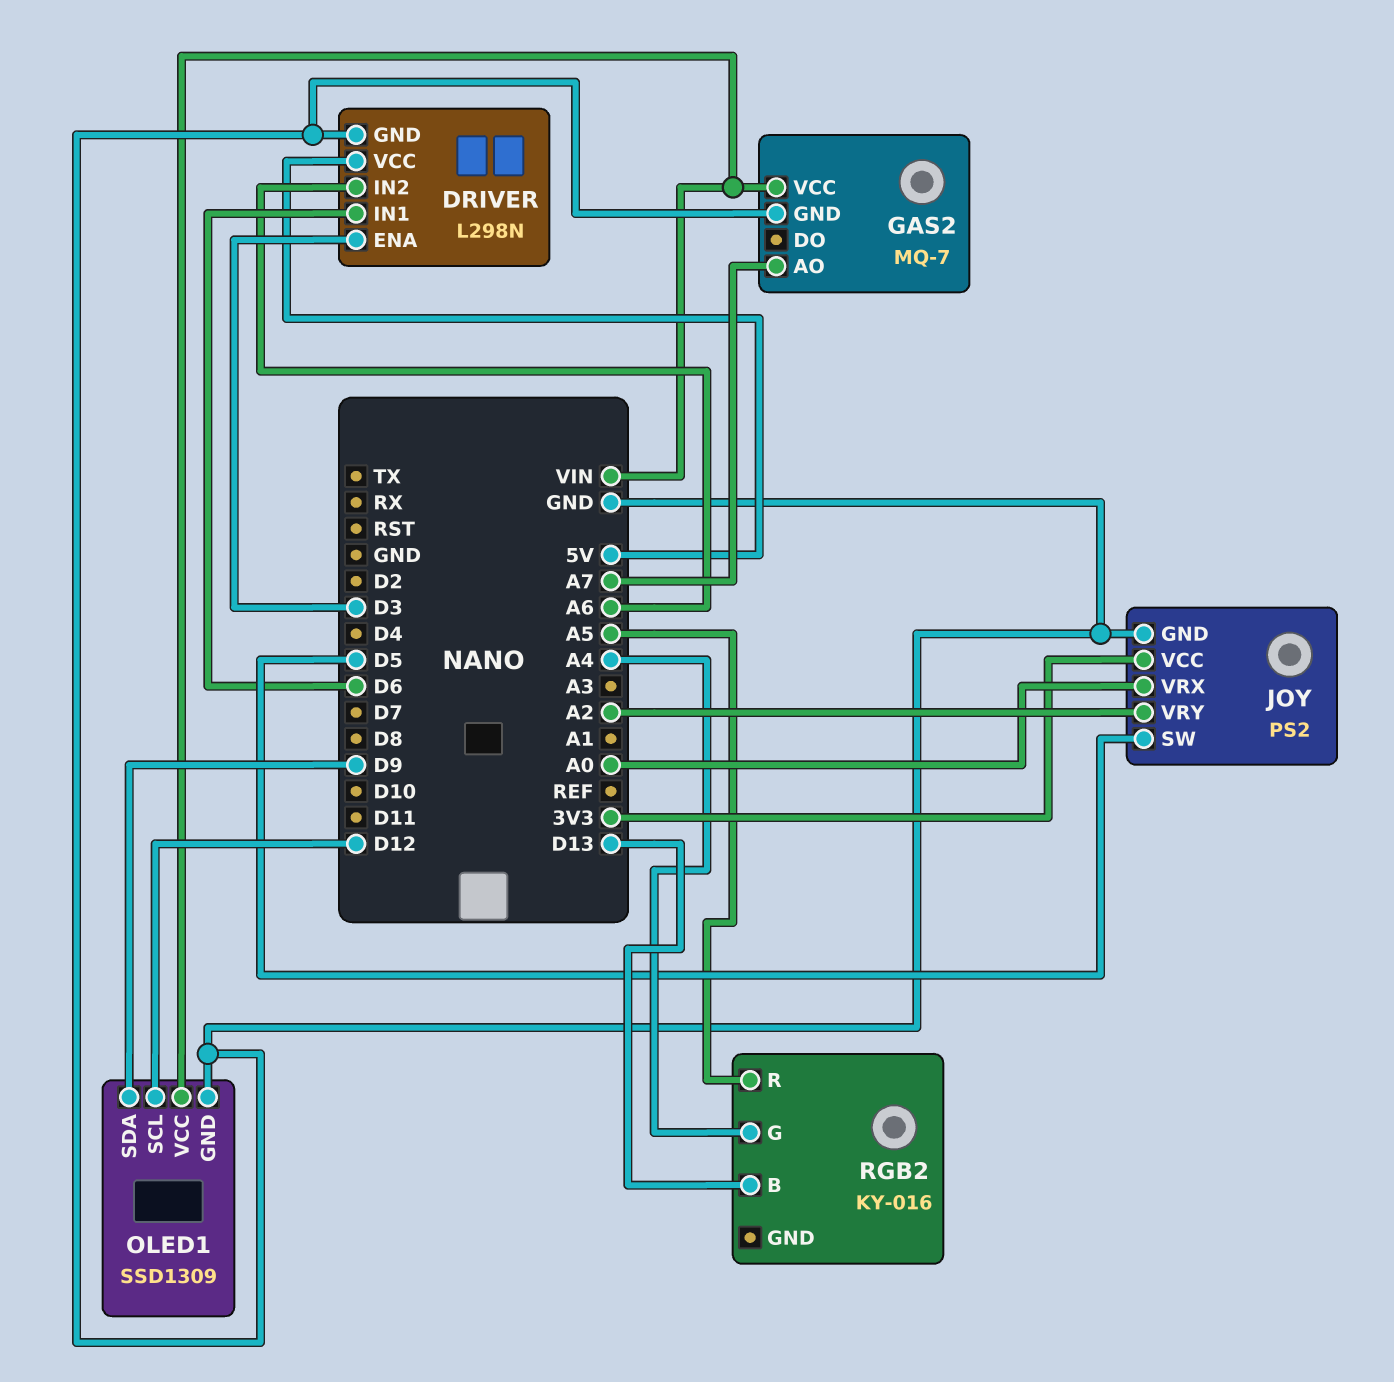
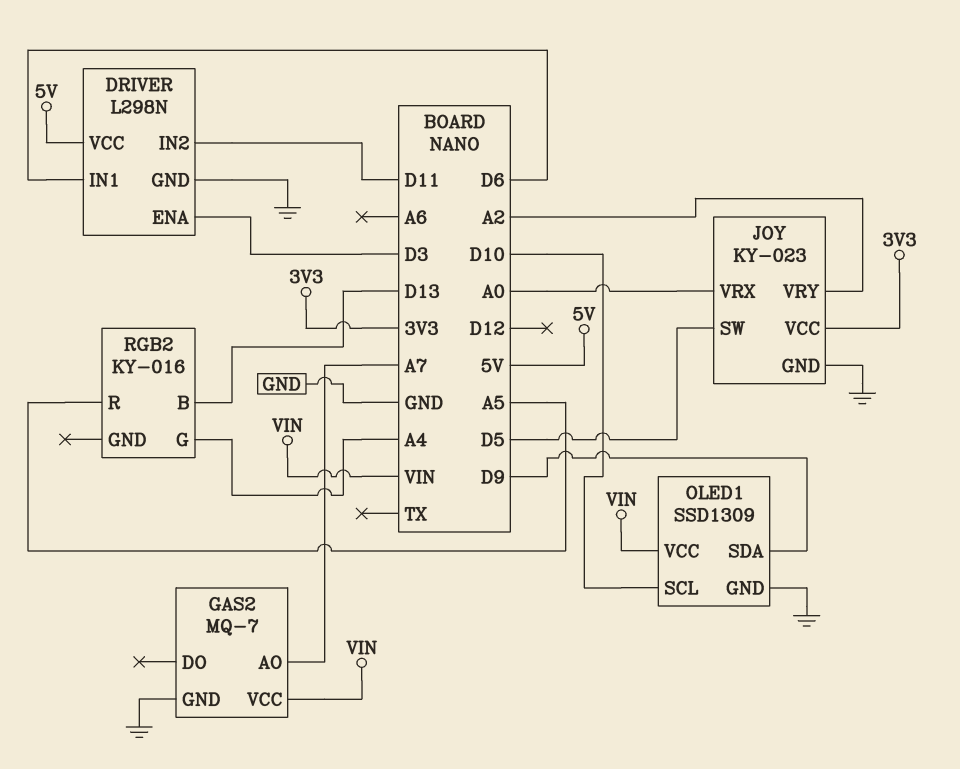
DRIVER pin IN2: A6 -> D11
JOY: PS2 -> KY-023
OLED1 pin SCL: D12 -> D10

